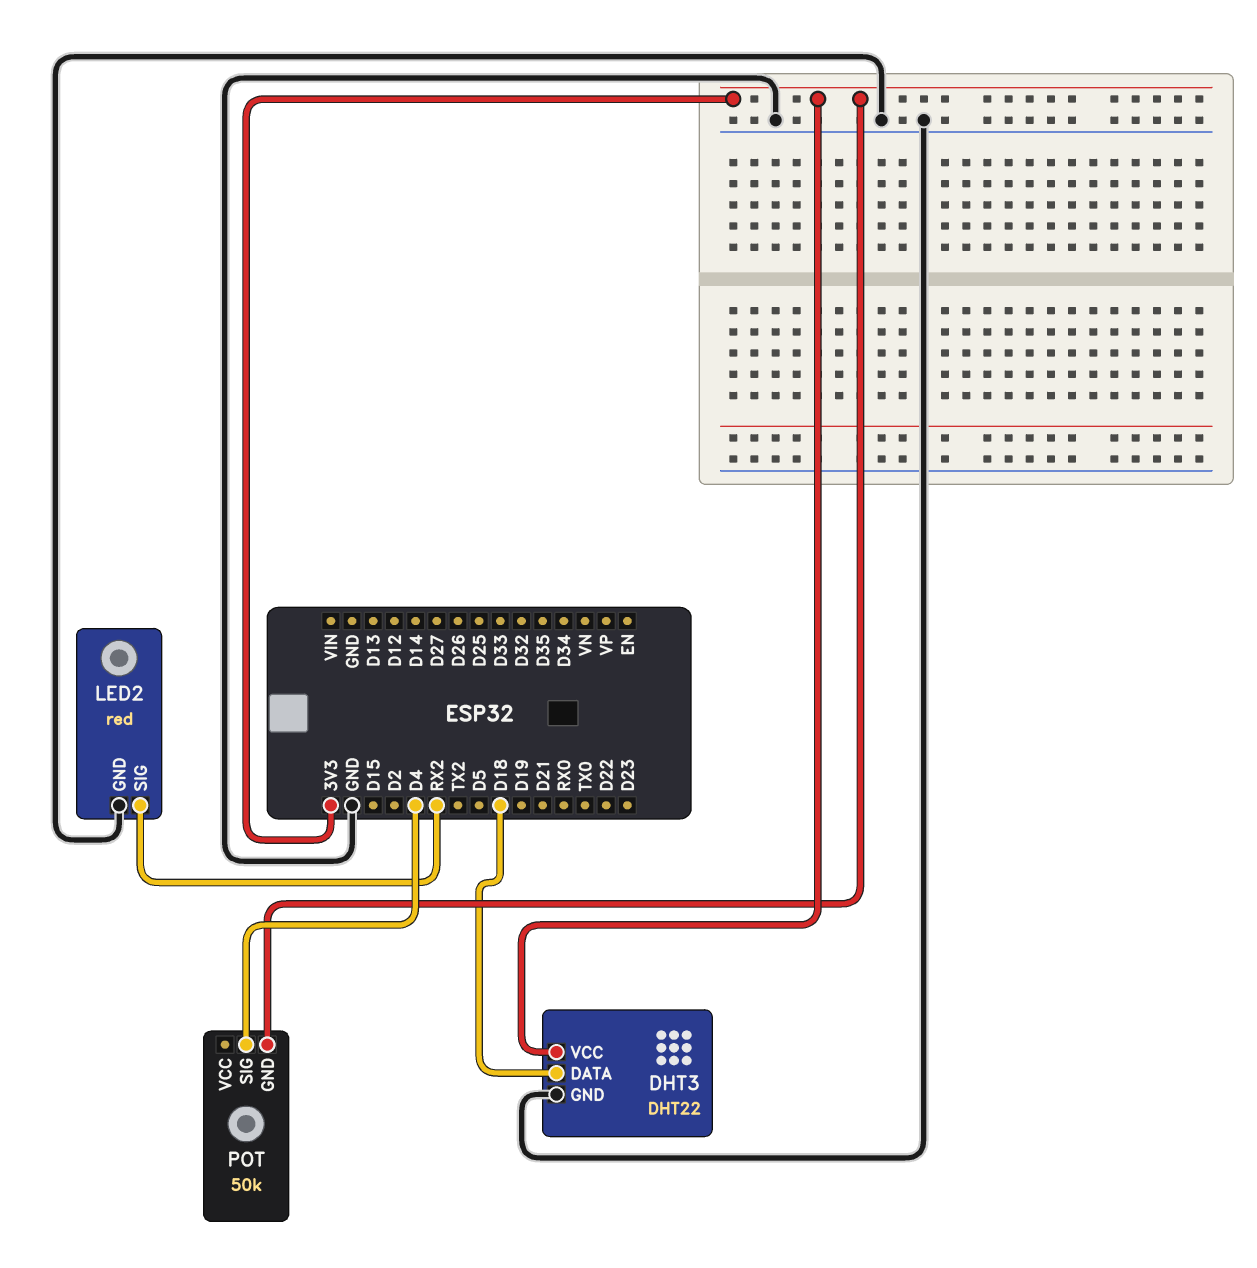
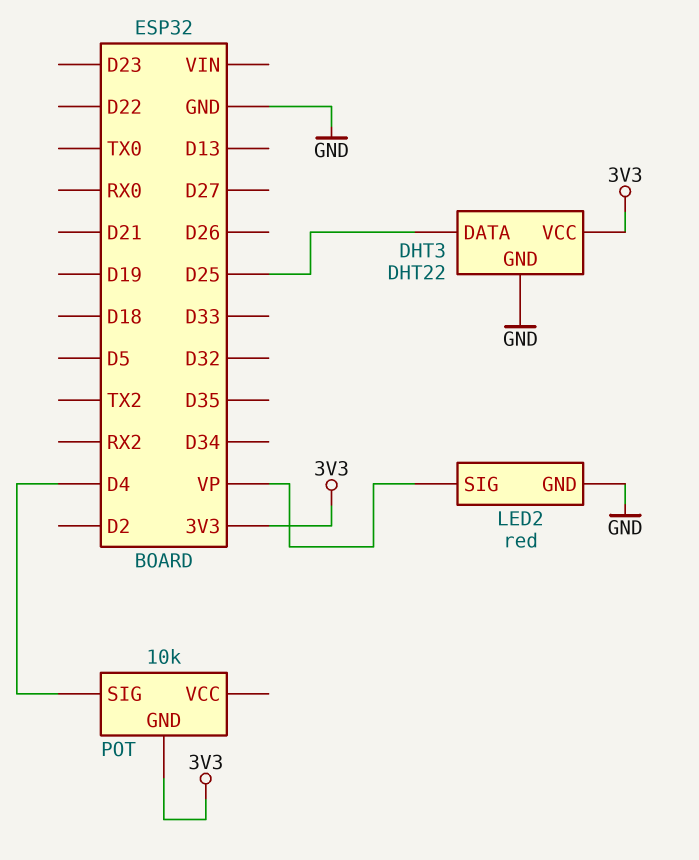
DHT3 pin DATA: D18 -> D25
LED2 pin SIG: RX2 -> VP
POT: 50k -> 10k

